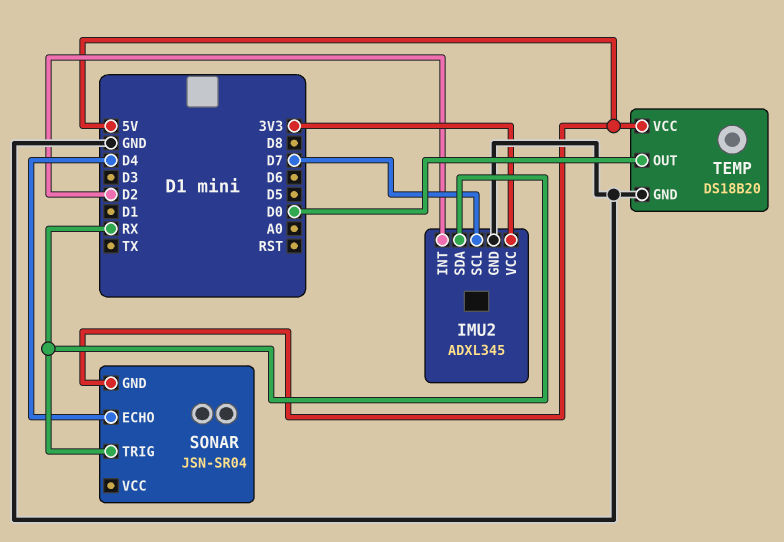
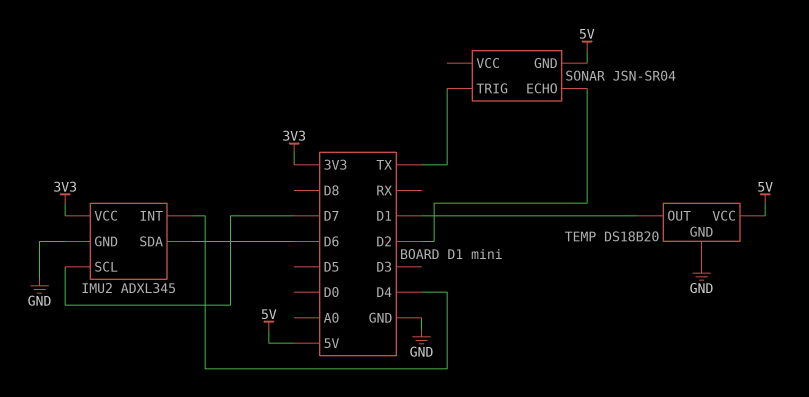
IMU2 pin INT: D2 -> D4
IMU2 pin SDA: RX -> D6
SONAR pin ECHO: D4 -> D2
SONAR pin TRIG: RX -> TX
TEMP pin OUT: D0 -> D1

